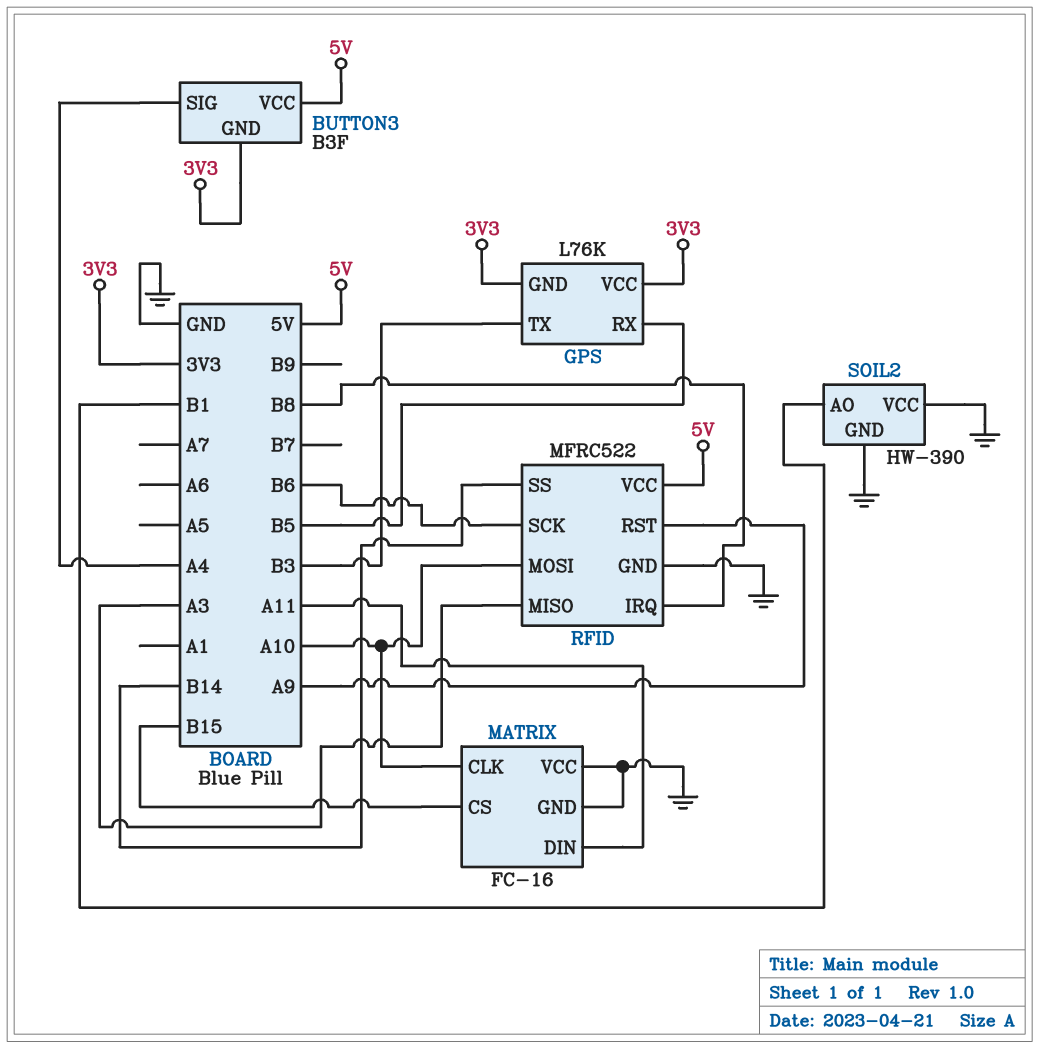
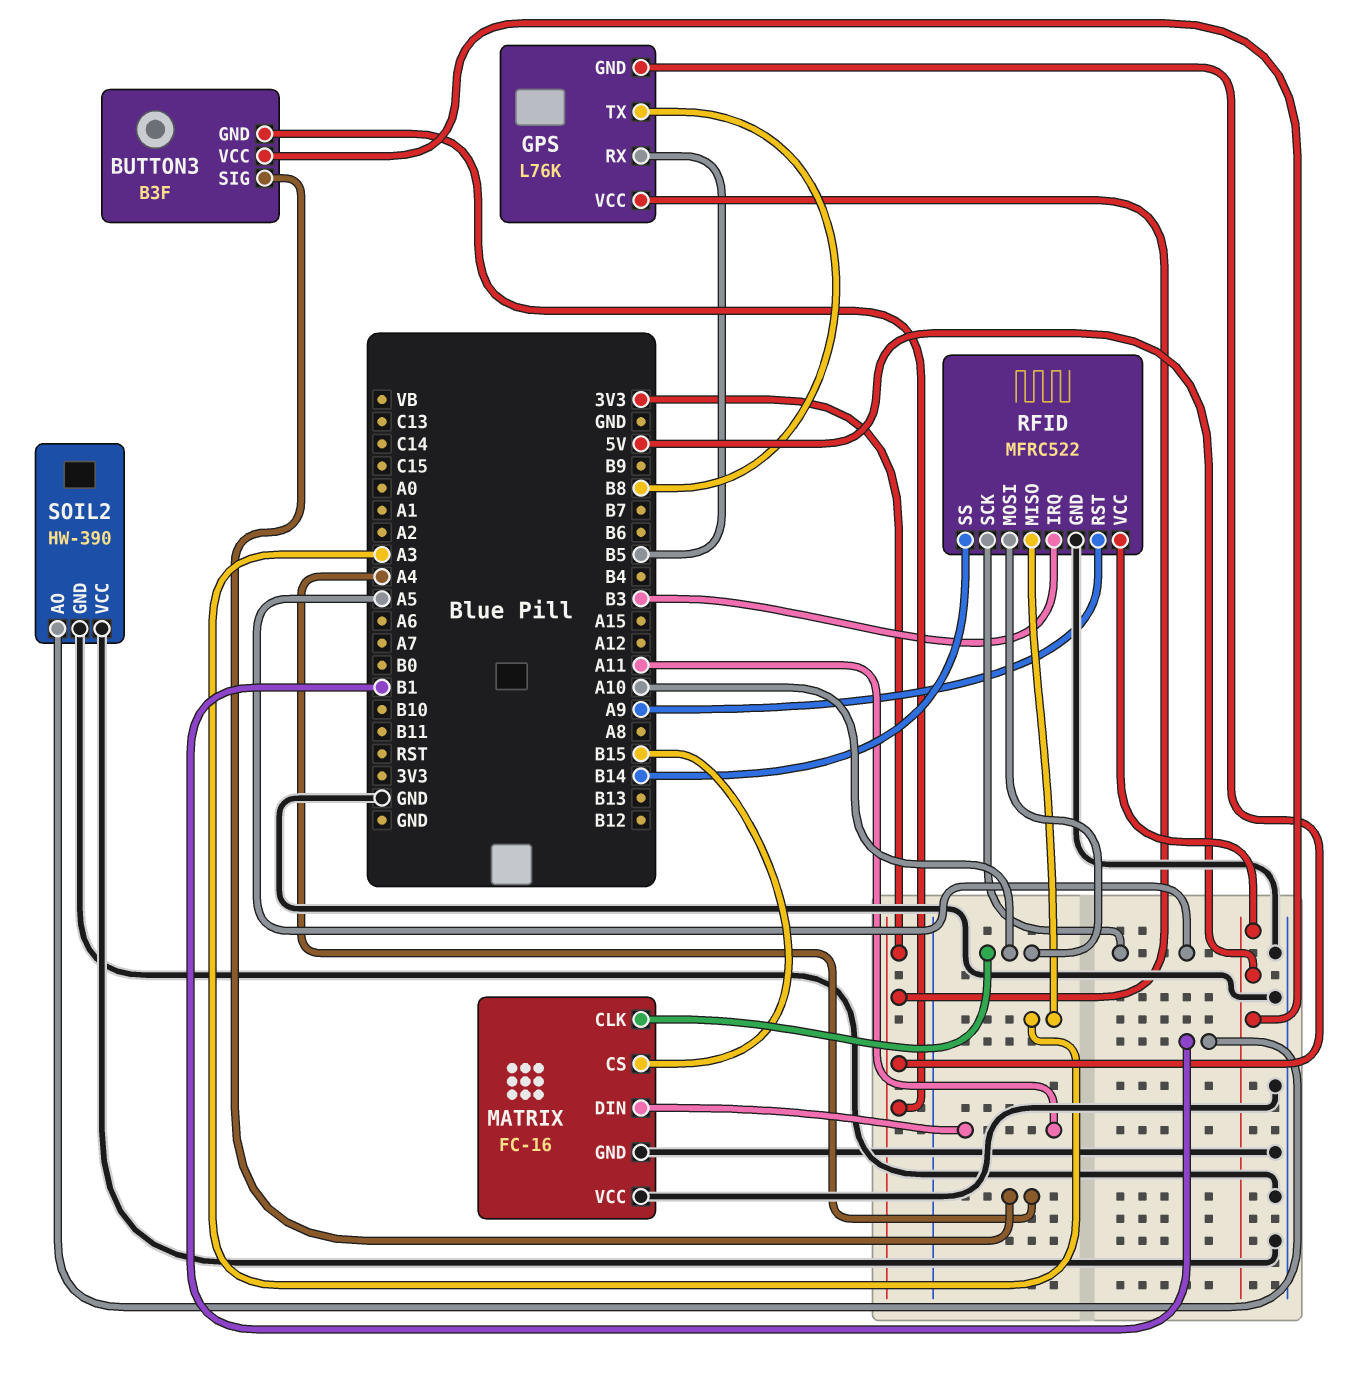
GPS pin TX: B3 -> B8
RFID pin IRQ: B8 -> B3
RFID pin SCK: B6 -> A5

